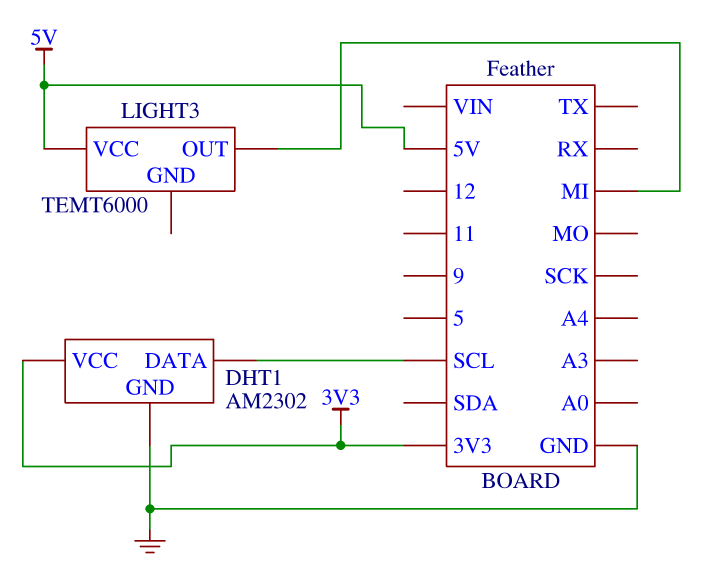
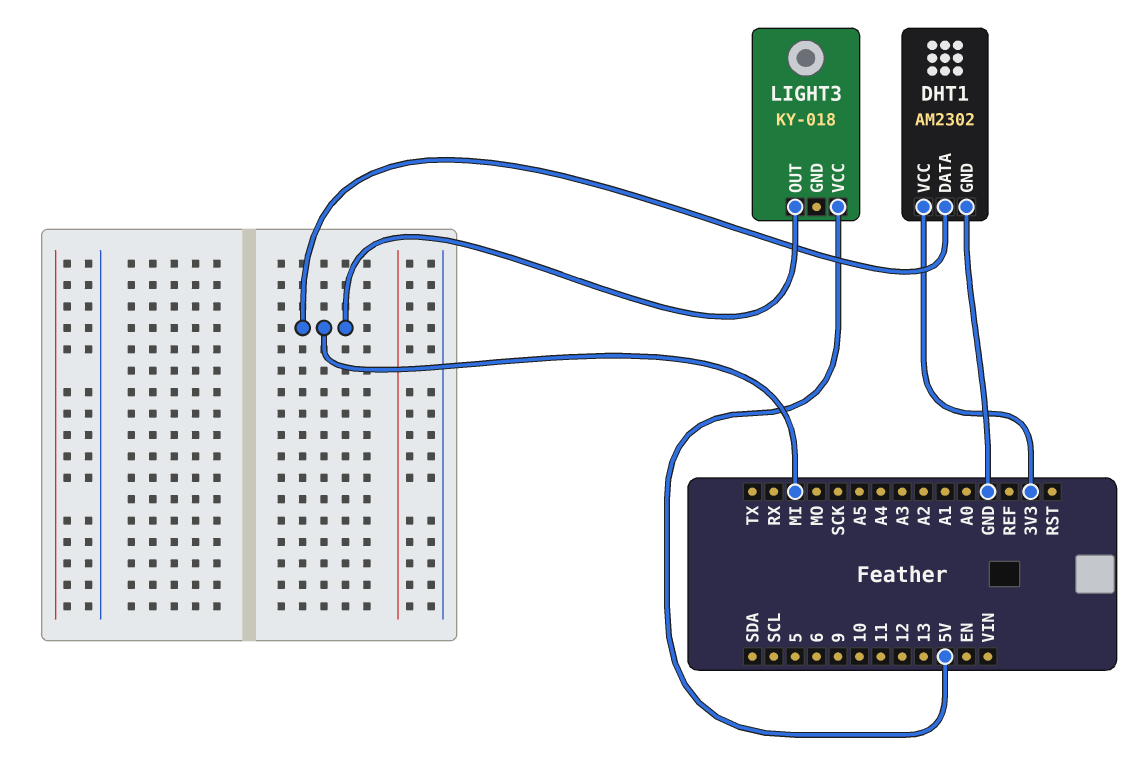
DHT1 pin DATA: SCL -> MI
LIGHT3: TEMT6000 -> KY-018

